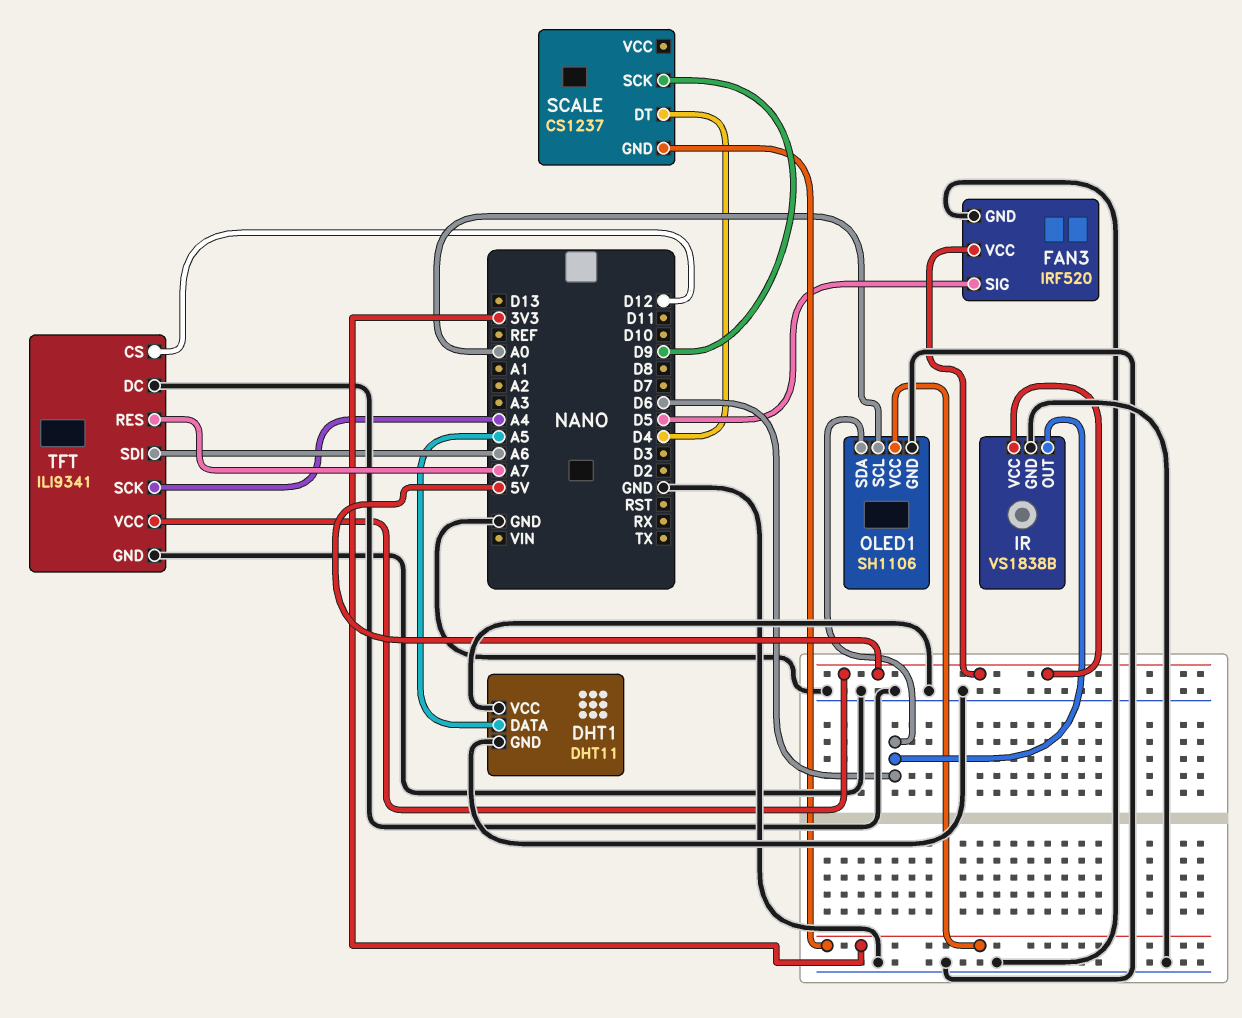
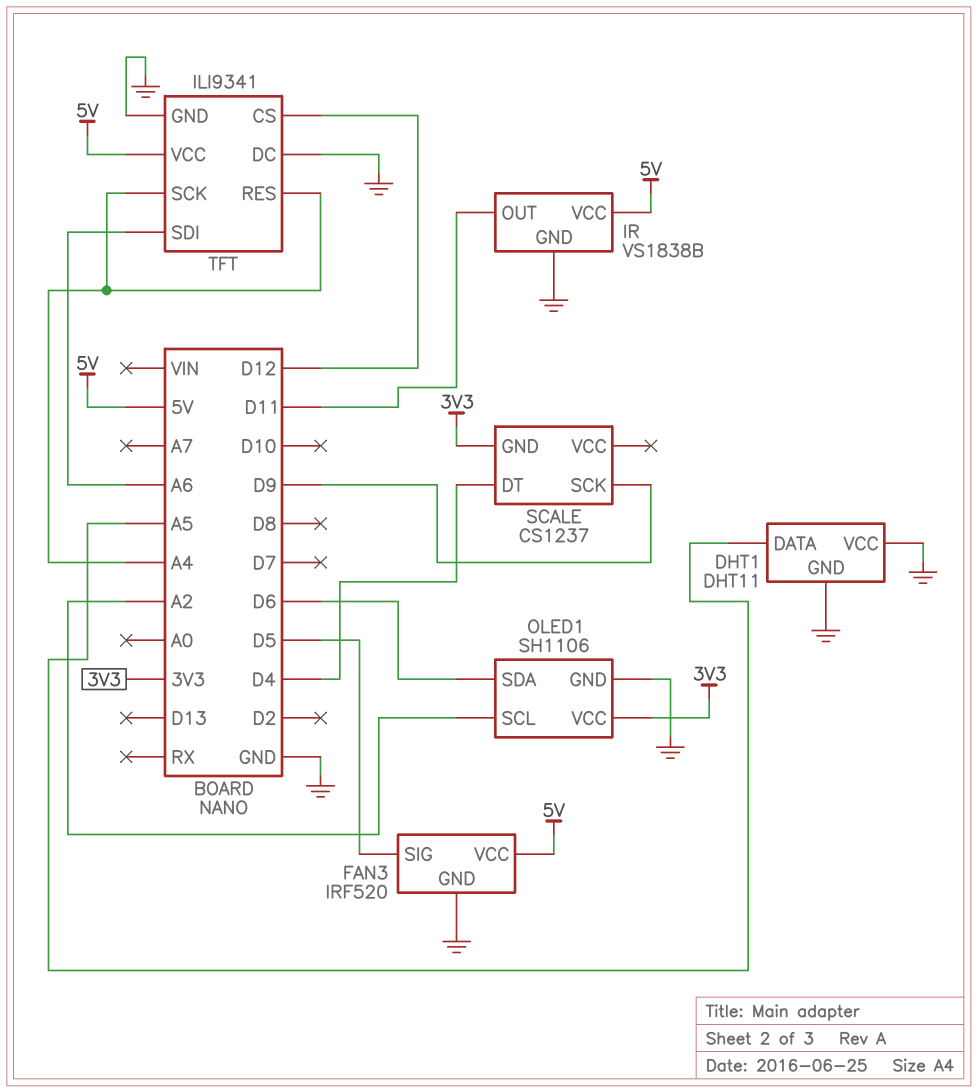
IR pin OUT: D6 -> D11
OLED1 pin SCL: A0 -> A2
TFT pin RES: A7 -> A4

